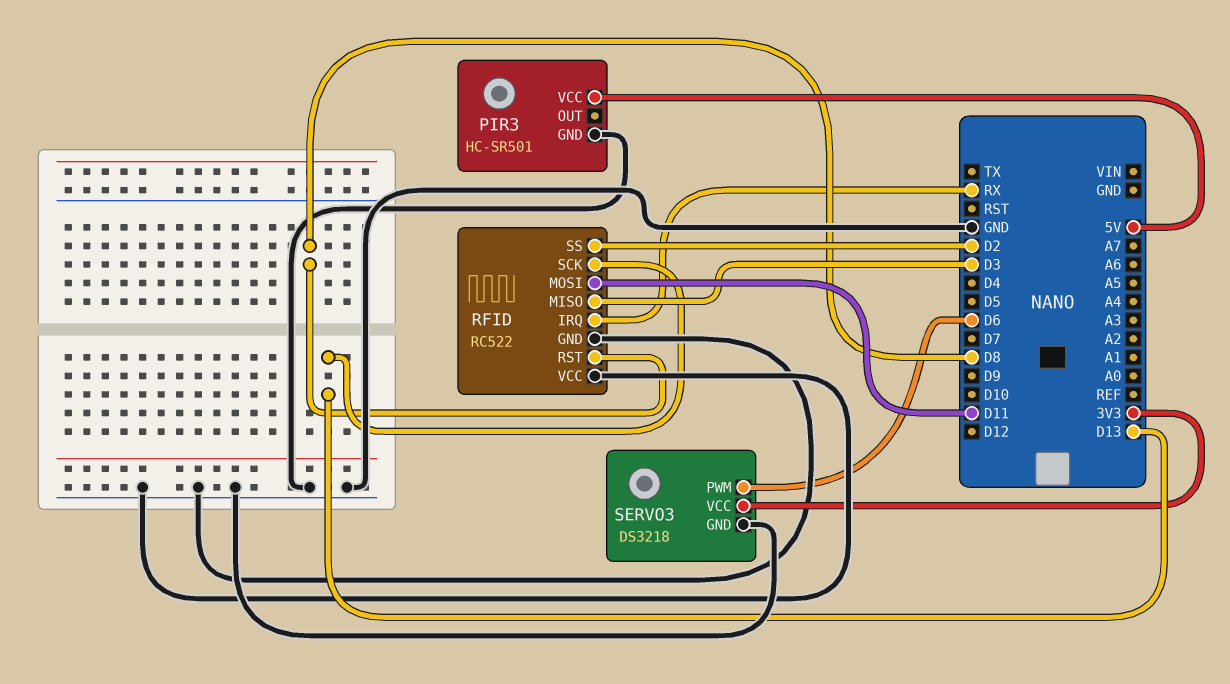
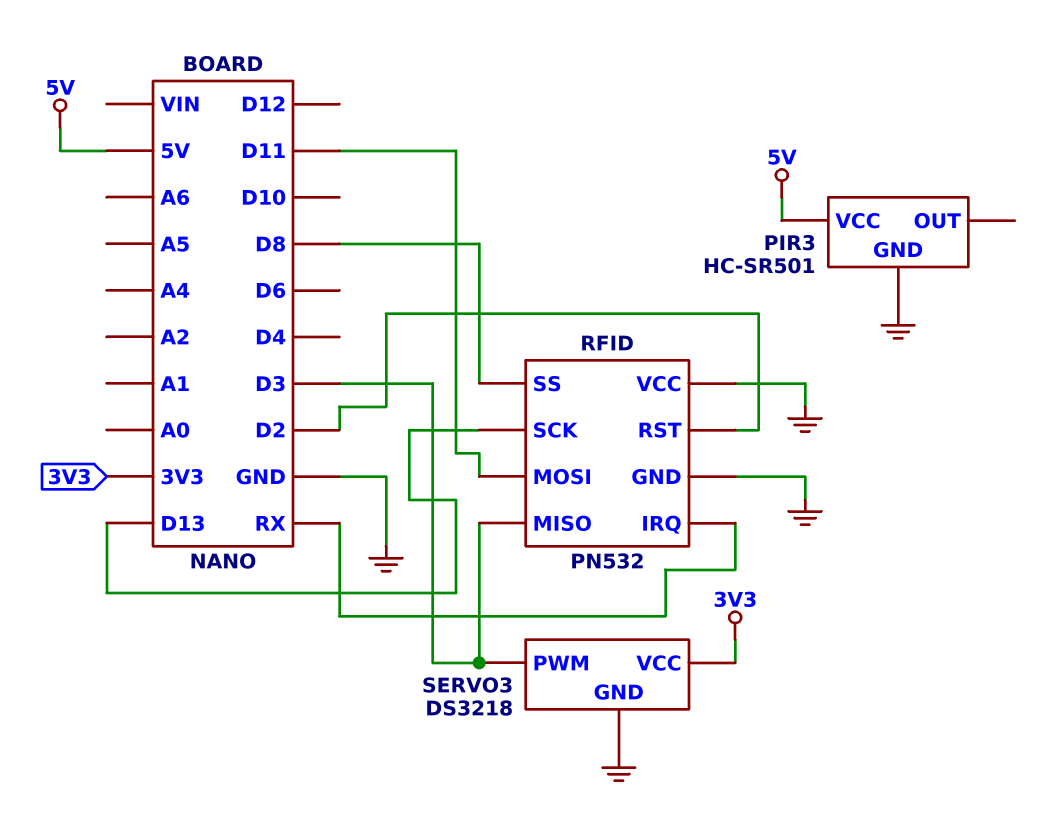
RFID: RC522 -> PN532
RFID pin RST: D8 -> D2
RFID pin SS: D2 -> D8
SERVO3 pin PWM: D6 -> D3

